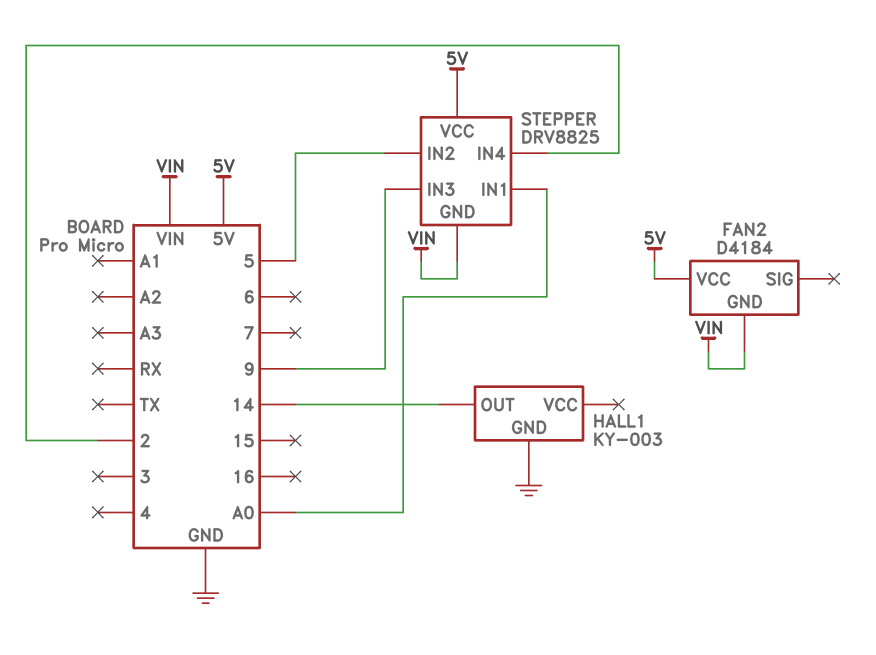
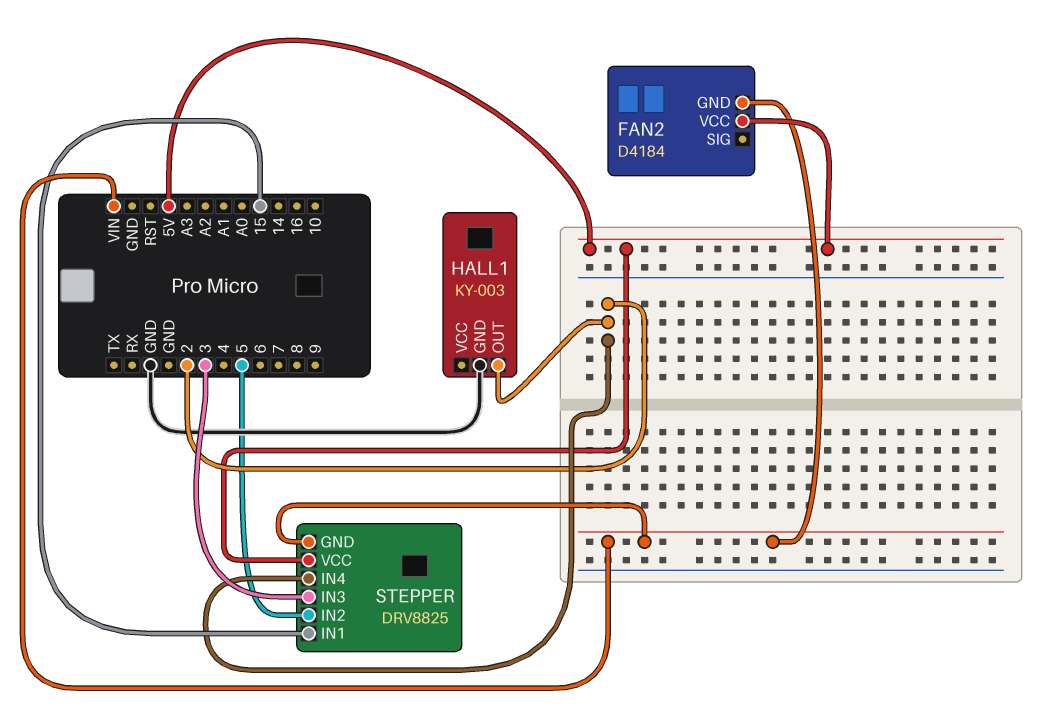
HALL1 pin OUT: 14 -> 2
STEPPER pin IN1: A0 -> 15
STEPPER pin IN3: 9 -> 3

